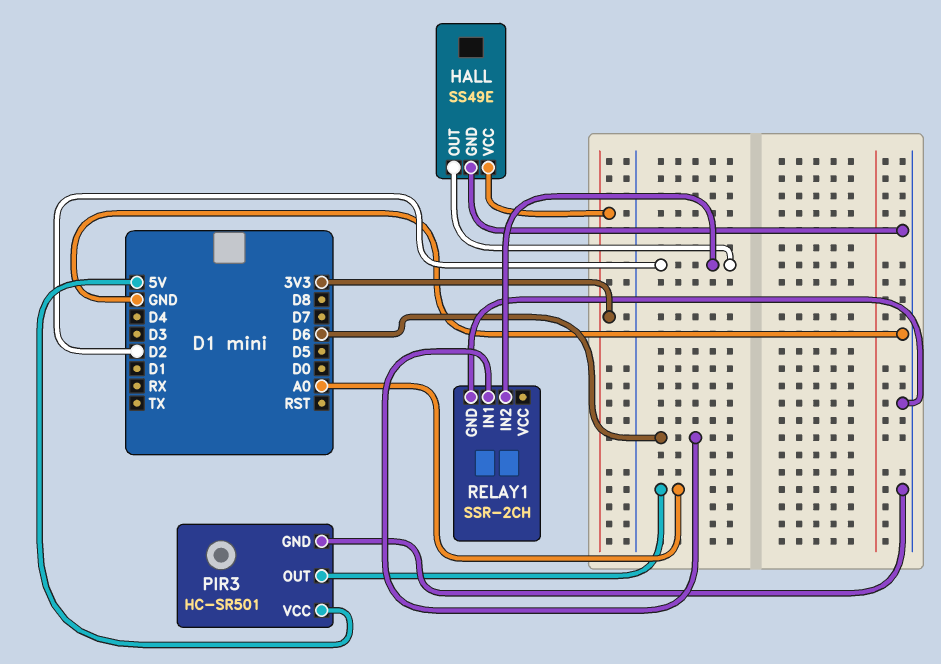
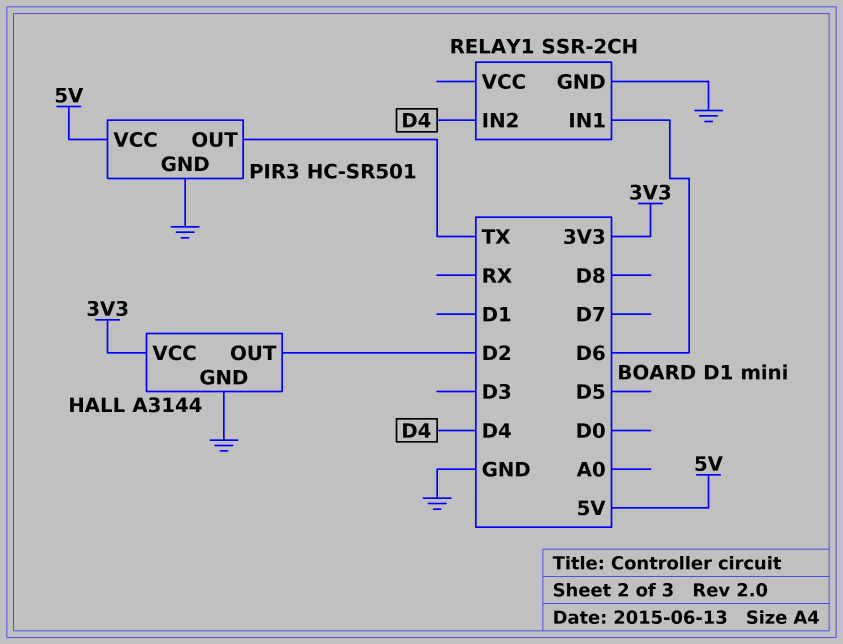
HALL: SS49E -> A3144
PIR3 pin OUT: A0 -> TX
RELAY1 pin IN2: D2 -> D4

